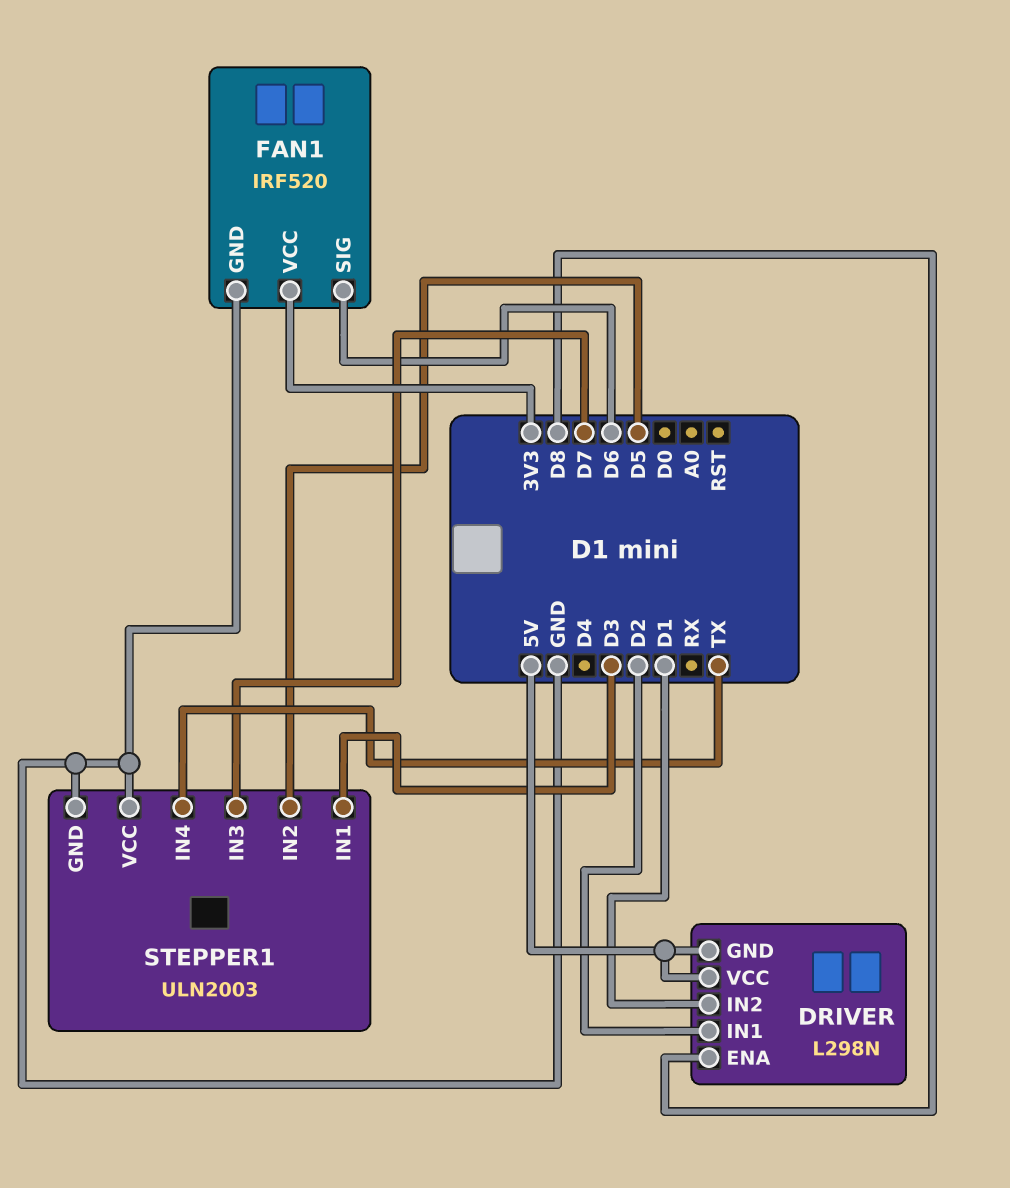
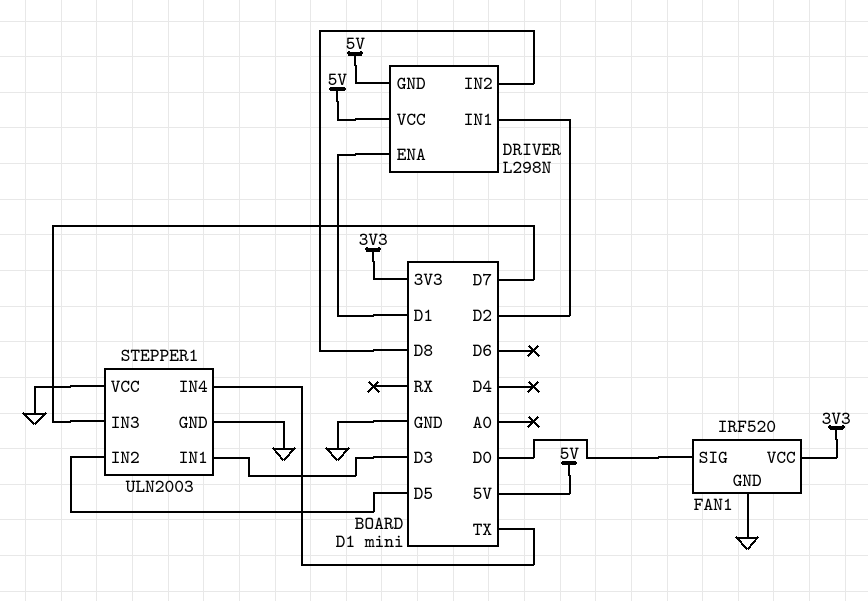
DRIVER pin ENA: D8 -> D1
DRIVER pin IN2: D1 -> D8
FAN1 pin SIG: D6 -> D0

